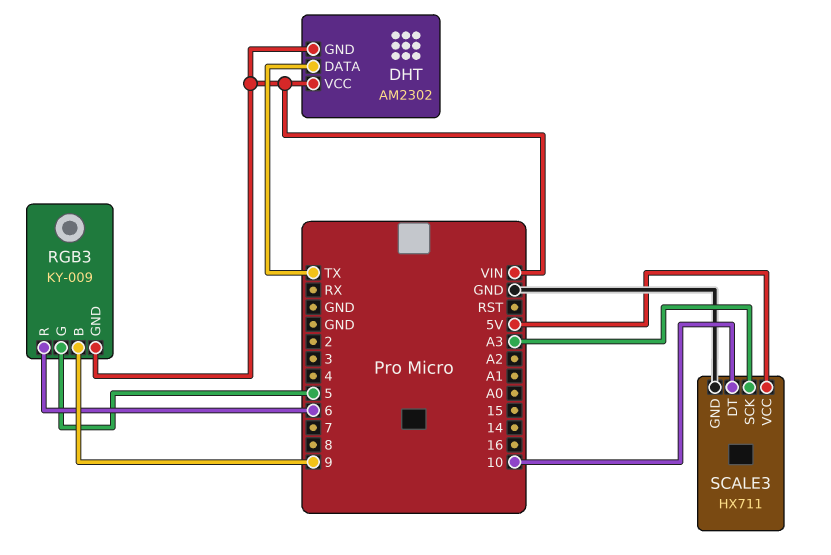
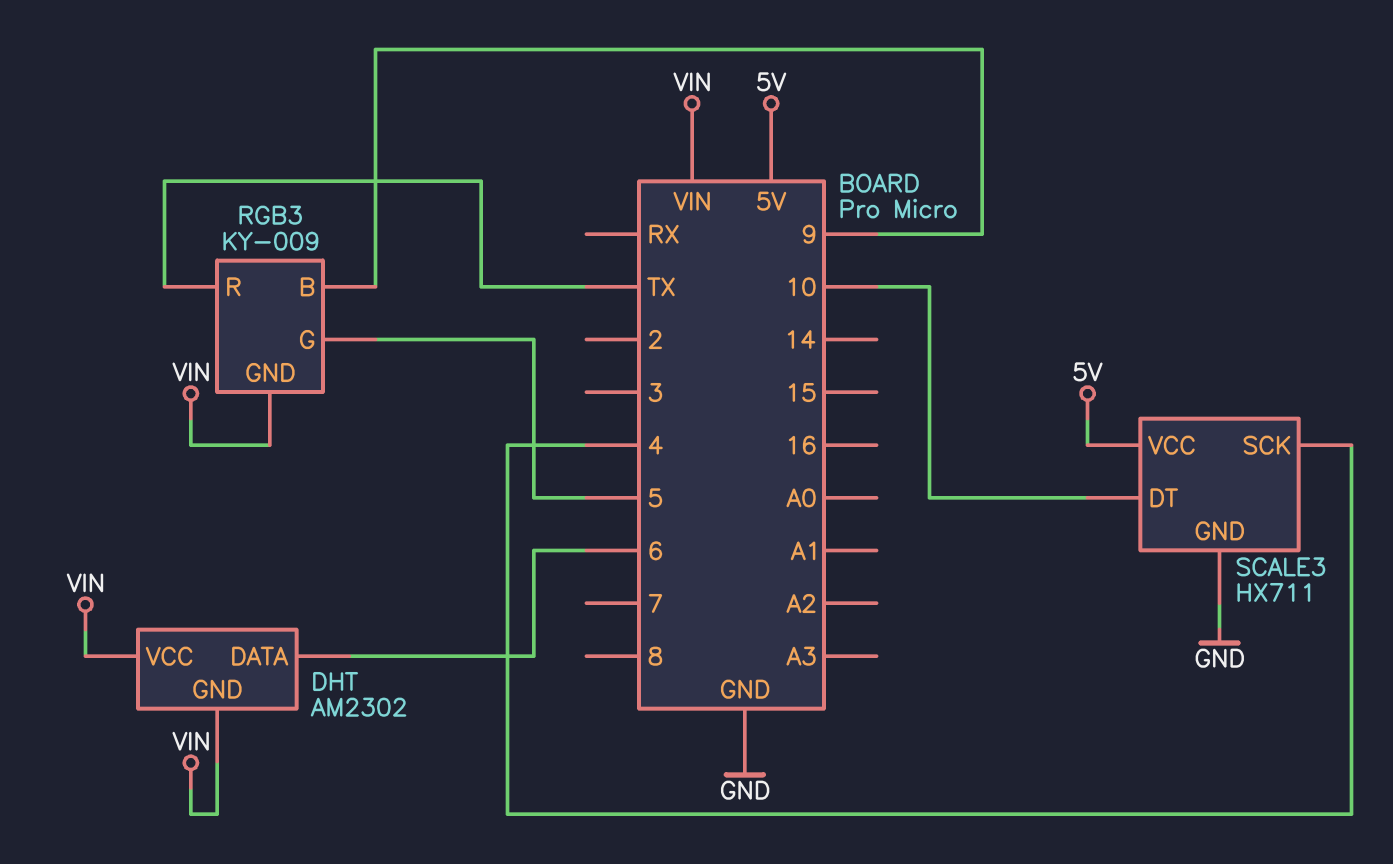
DHT pin DATA: TX -> 6
RGB3 pin R: 6 -> TX
SCALE3 pin SCK: A3 -> 4

